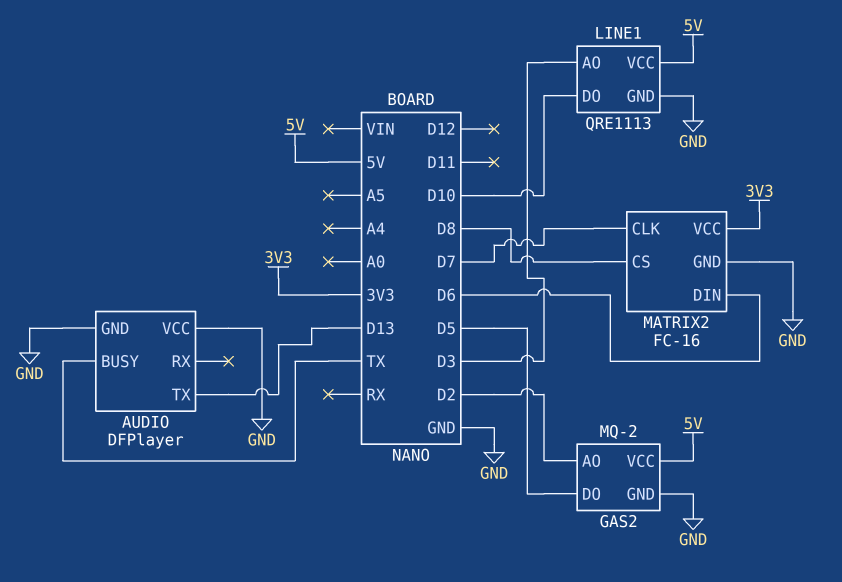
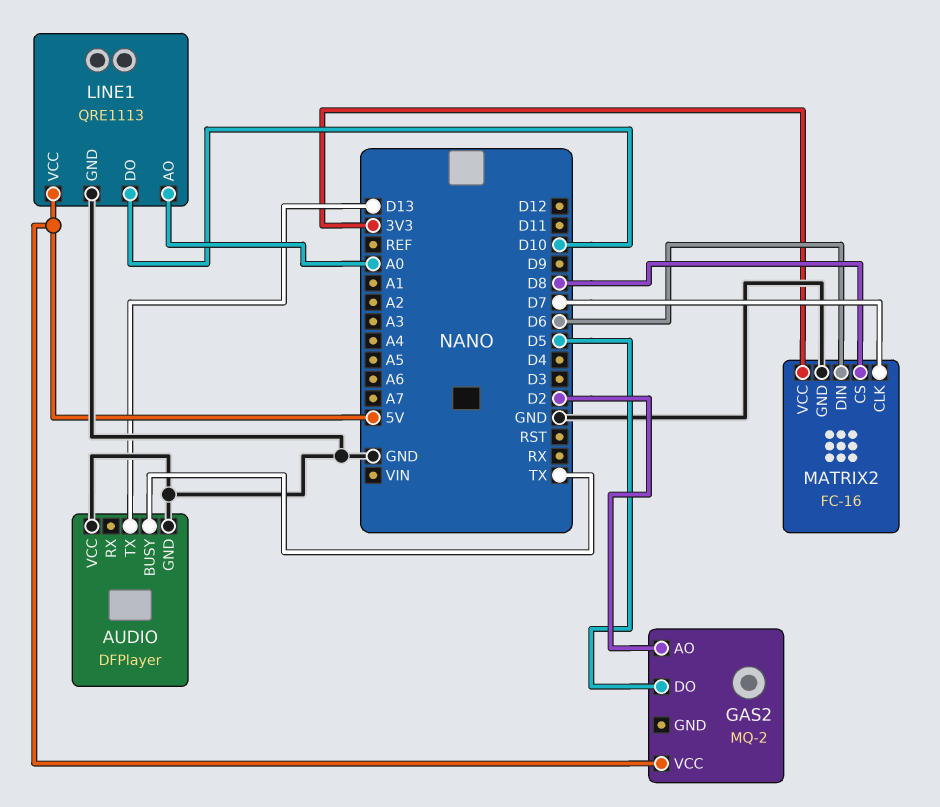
GAS2 pin GND: GND -> none
LINE1 pin AO: D3 -> A0

